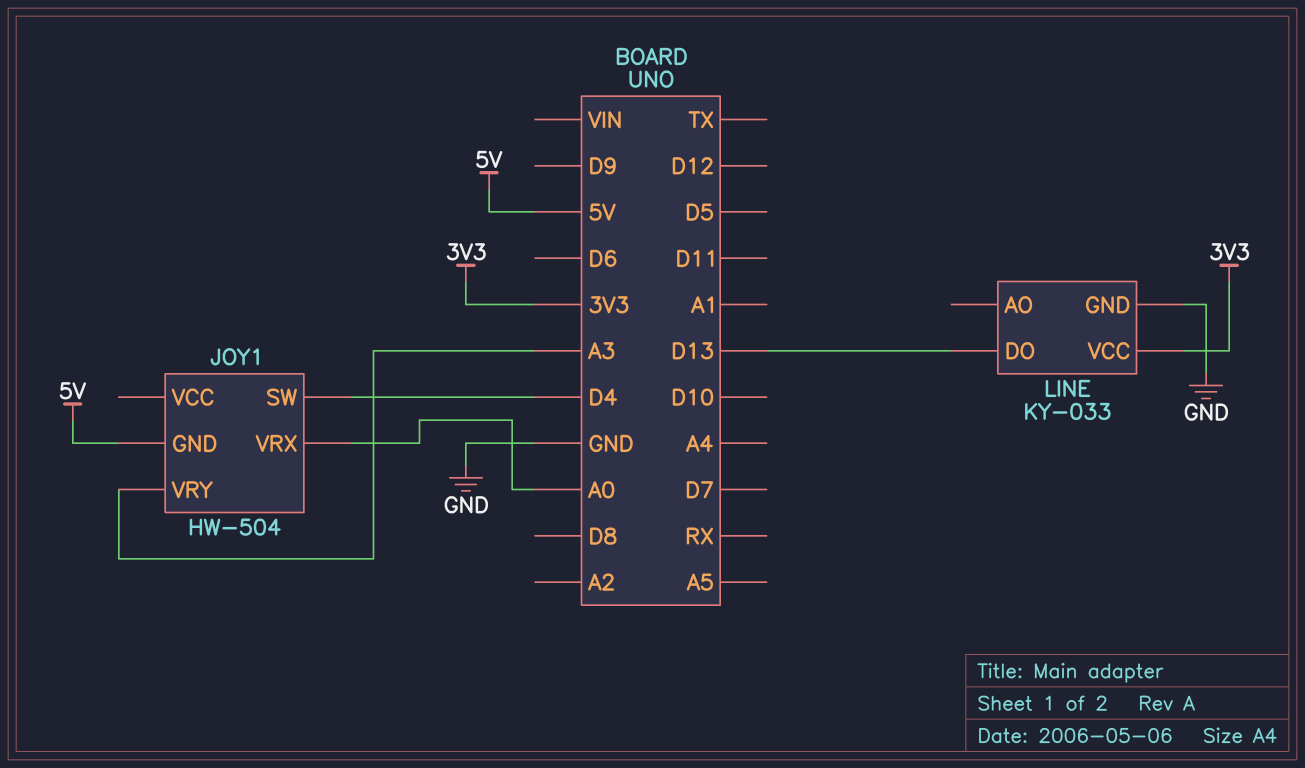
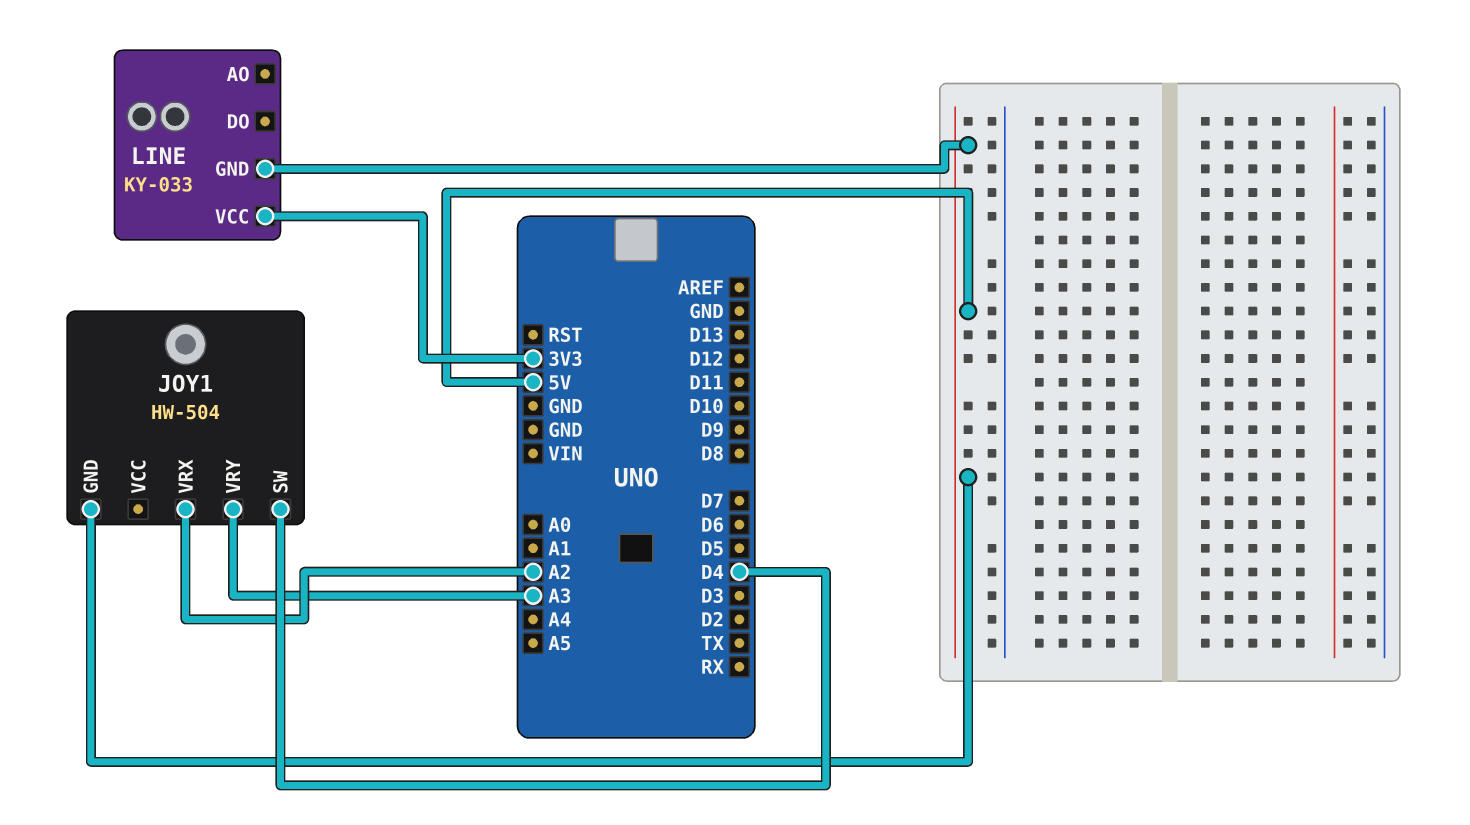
JOY1 pin VRX: A0 -> A2
LINE pin DO: D13 -> none
LINE pin GND: GND -> 5V

